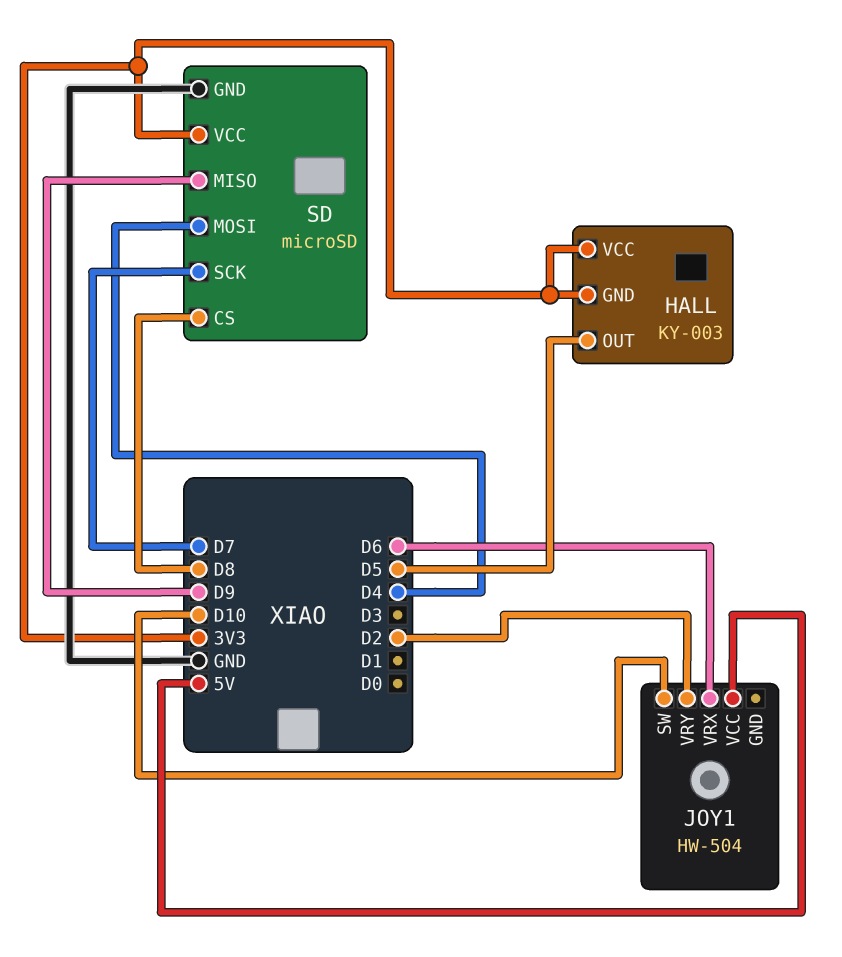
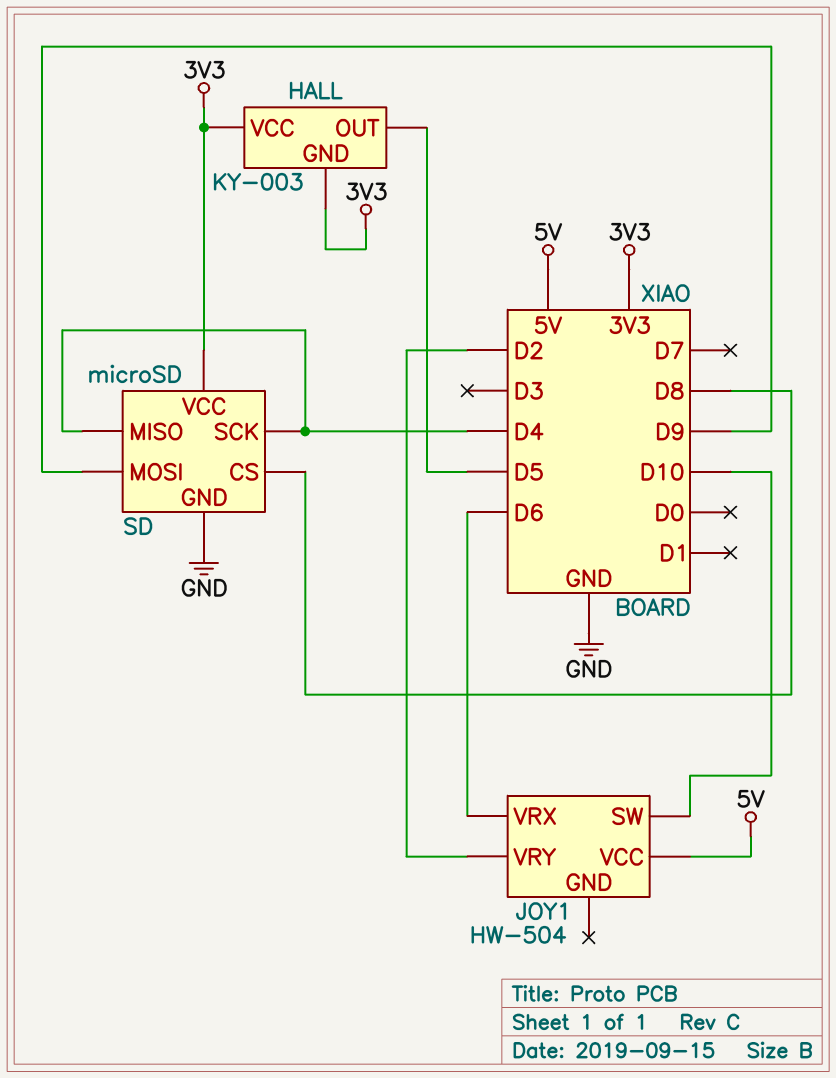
SD pin MISO: D9 -> D4
SD pin MOSI: D4 -> D9
SD pin SCK: D7 -> D4

